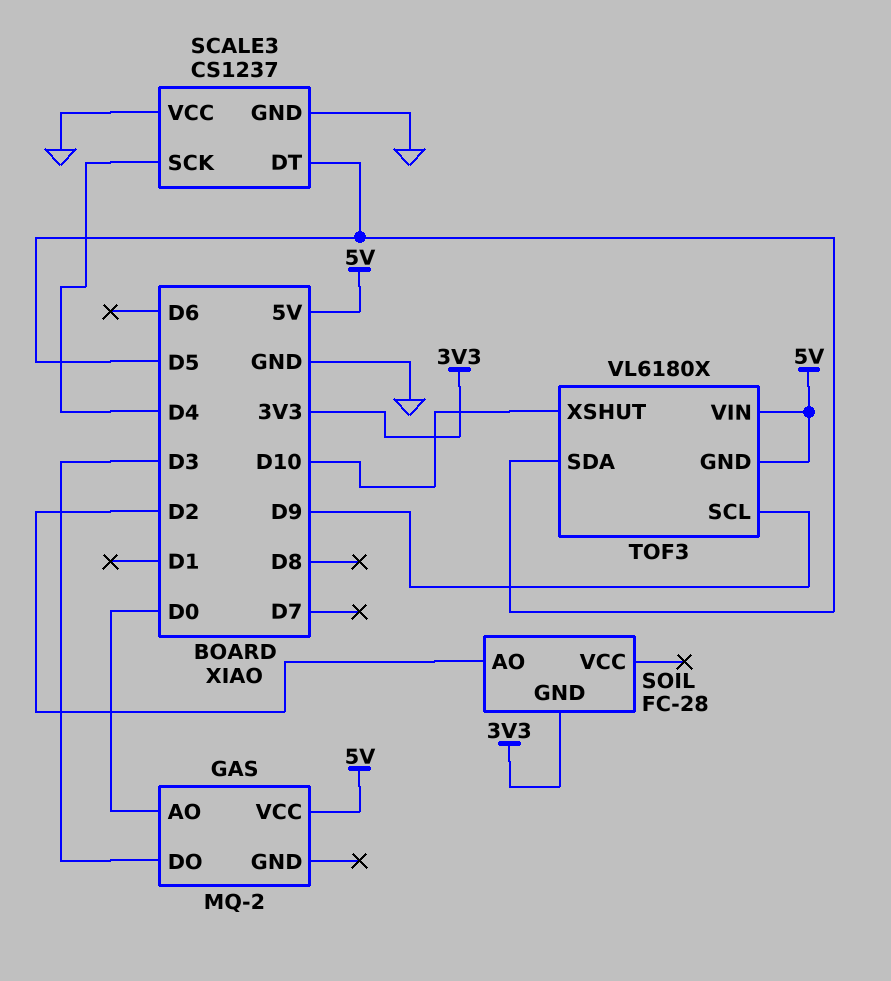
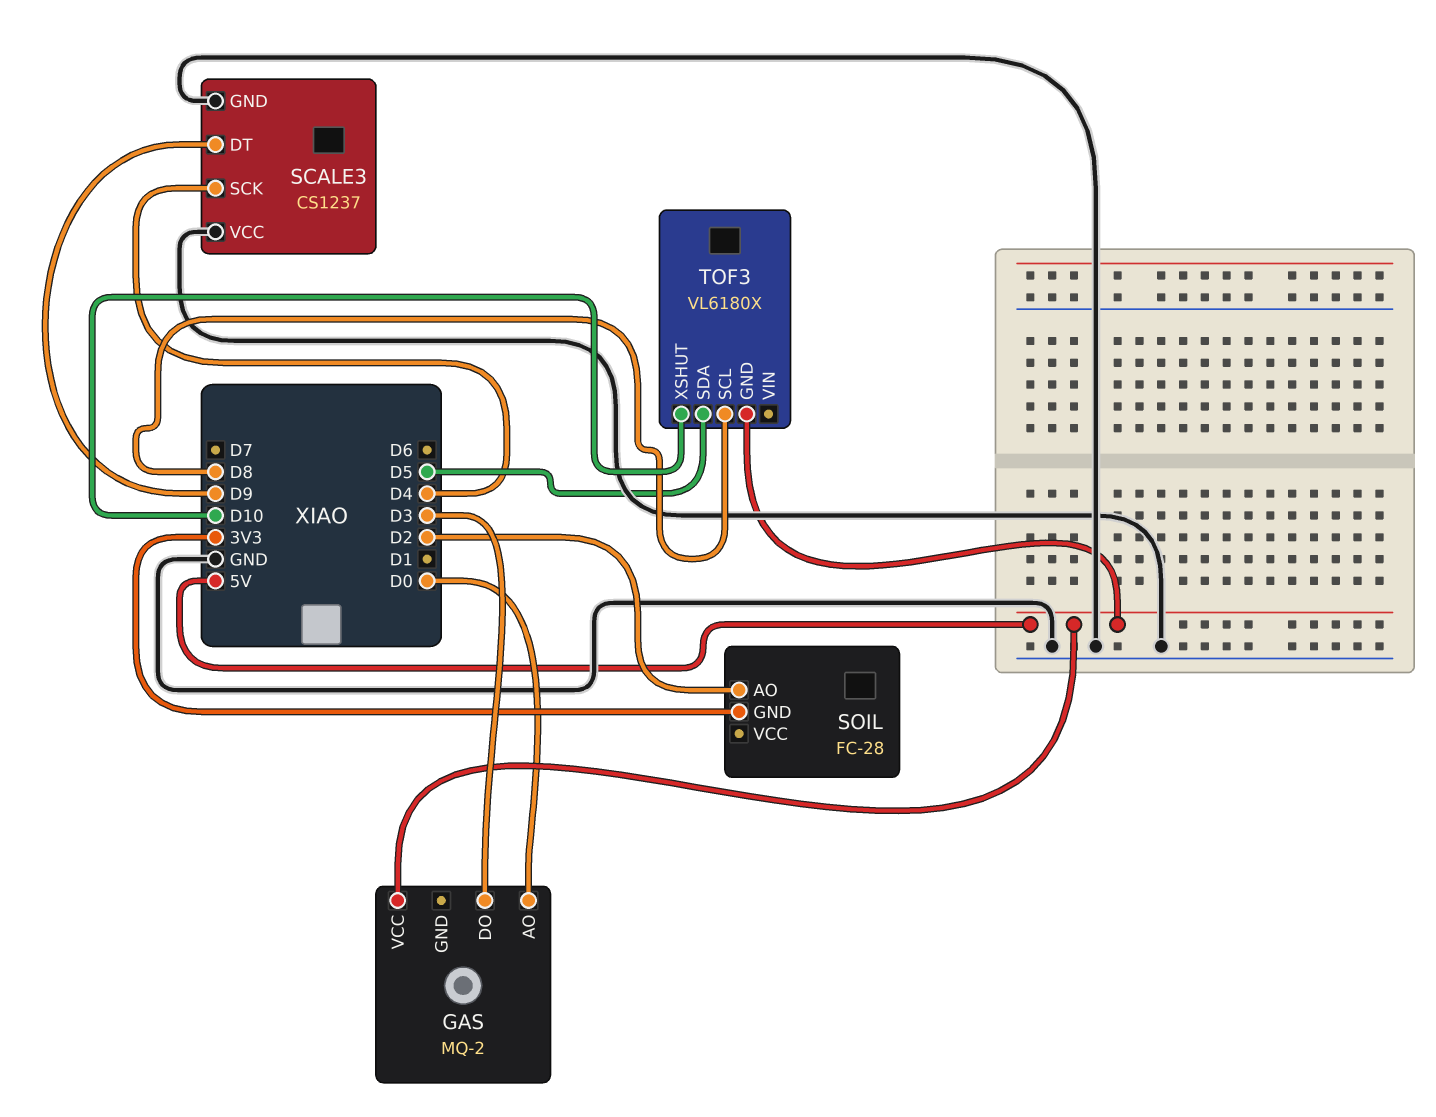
SCALE3 pin DT: D5 -> D9
TOF3 pin SCL: D9 -> D8
TOF3 pin VIN: 5V -> none

